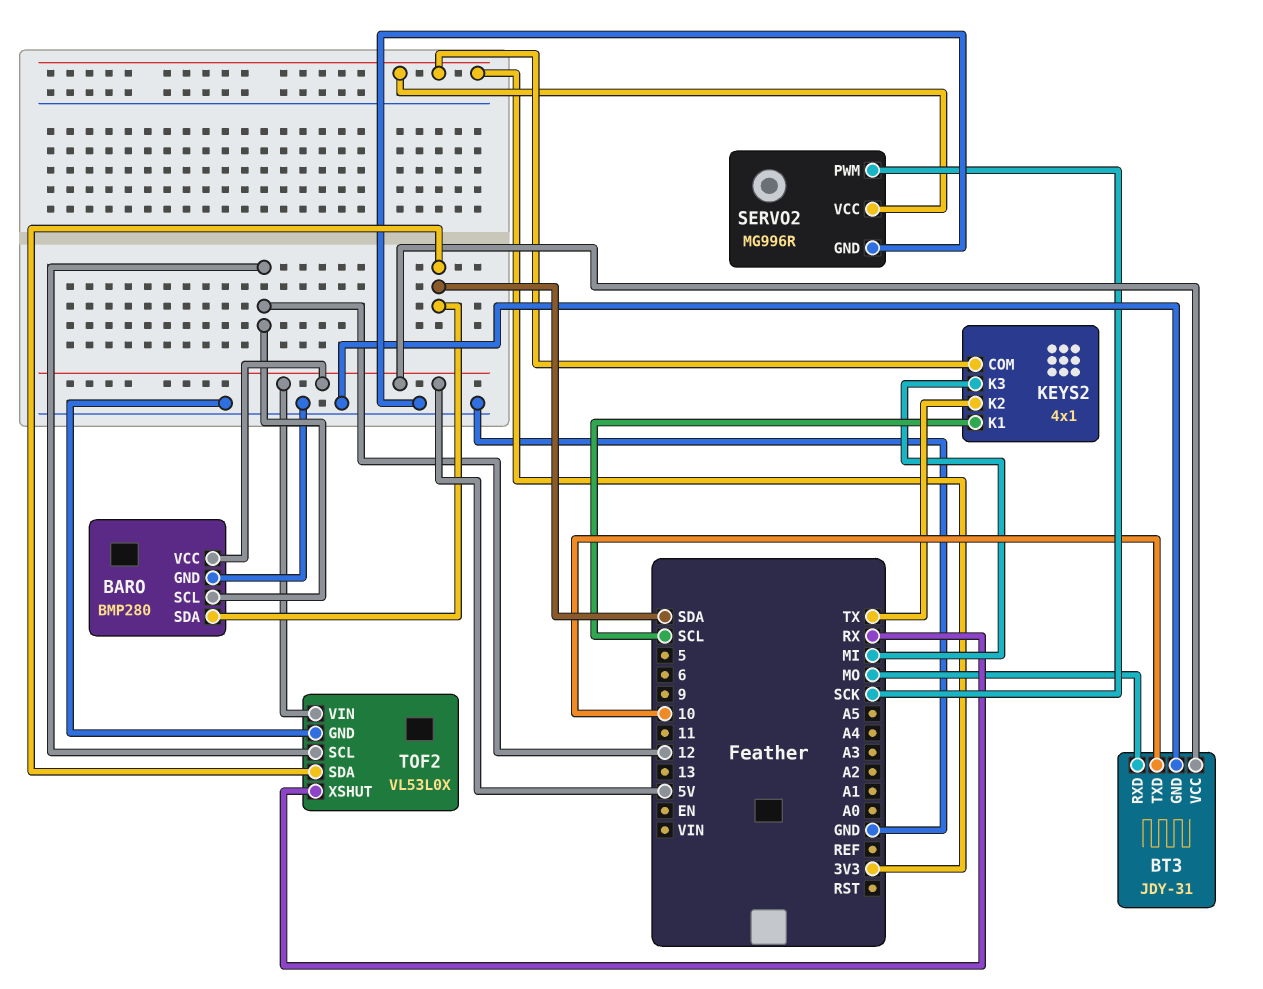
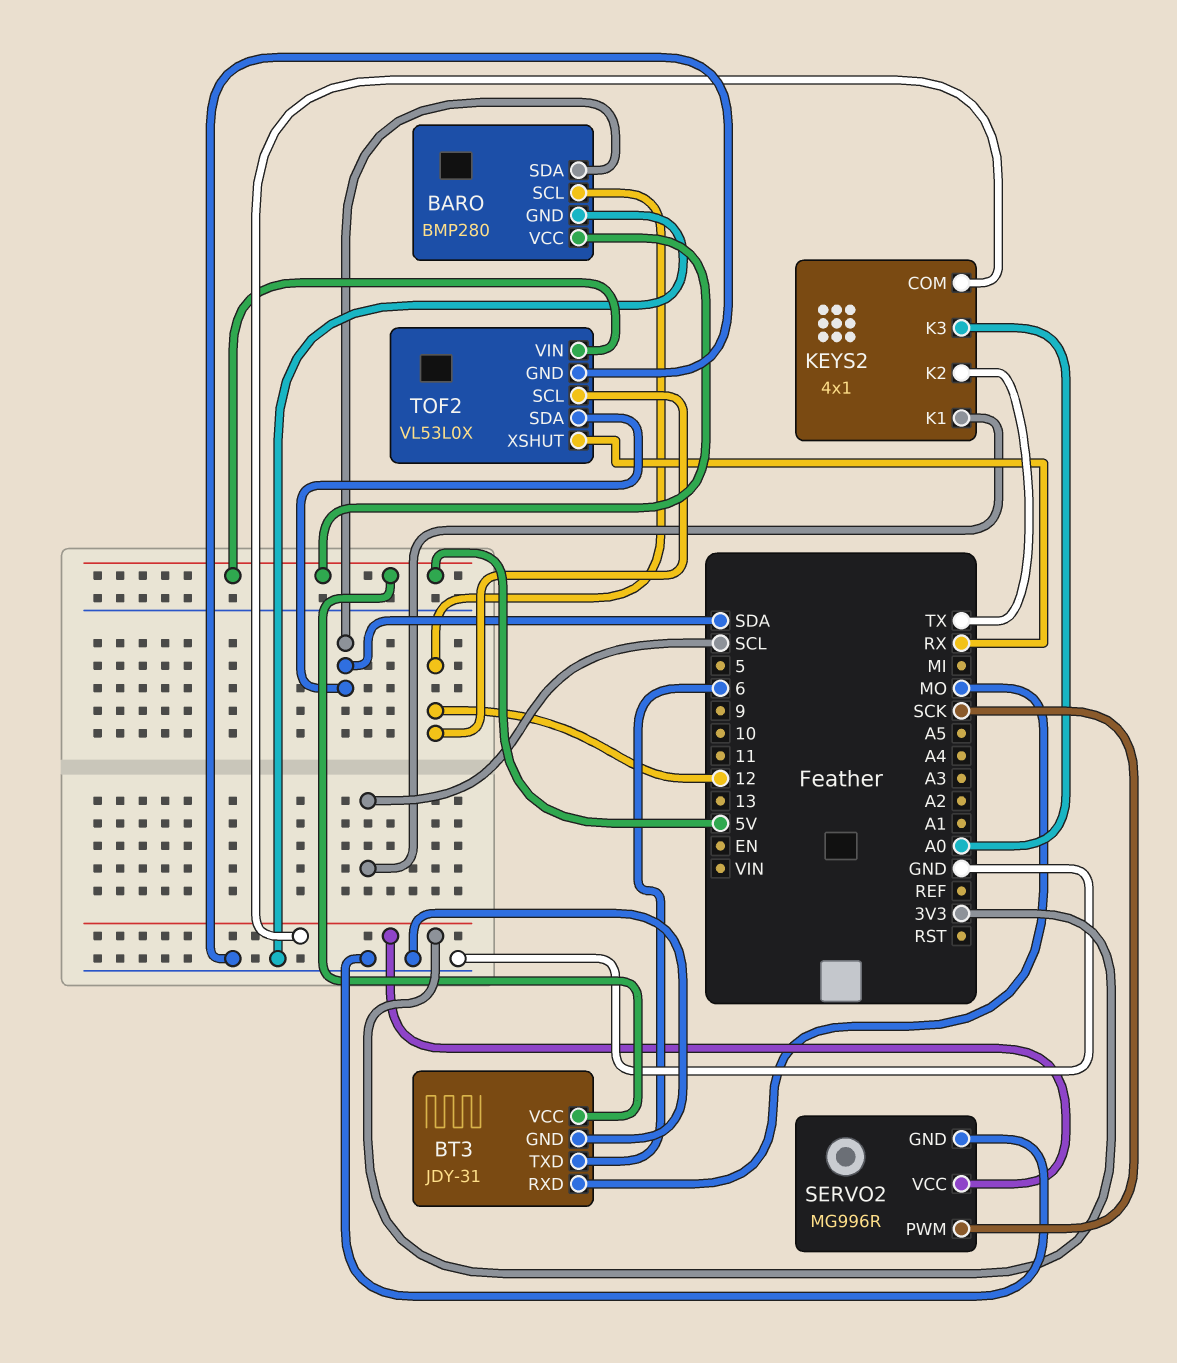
BT3 pin TXD: 10 -> 6
KEYS2 pin K3: MI -> A0

